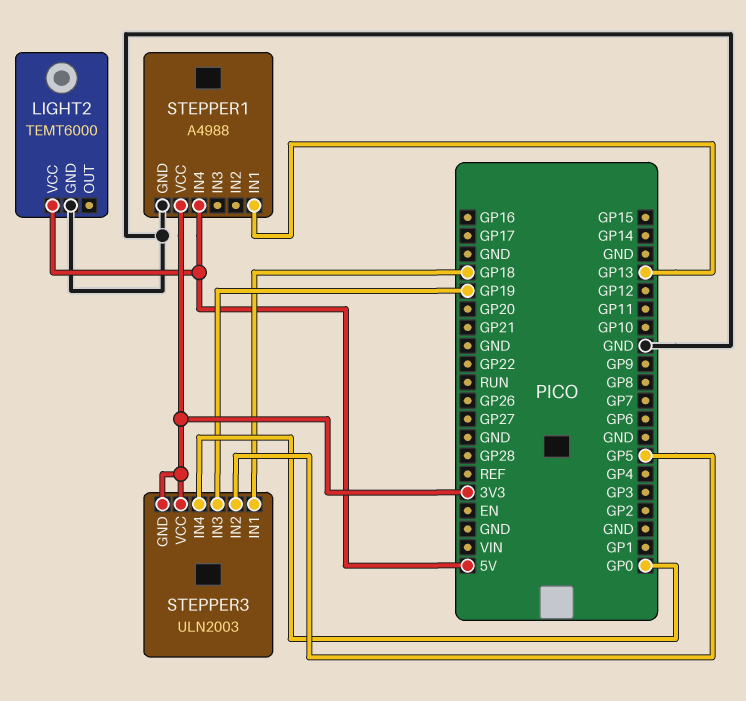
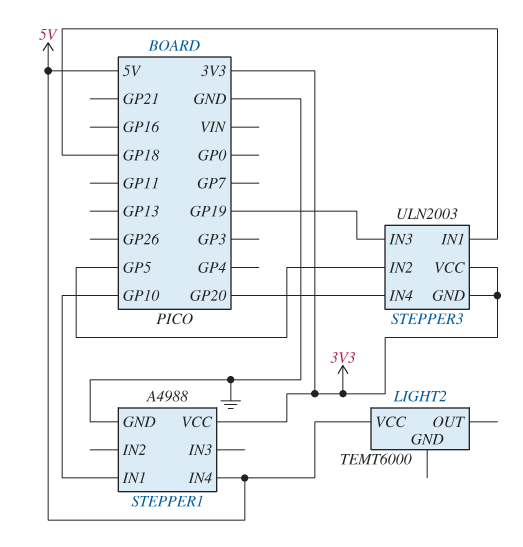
LIGHT2 pin GND: GND -> none
STEPPER1 pin IN1: GP13 -> GP10
STEPPER3 pin IN4: GP0 -> GP20

